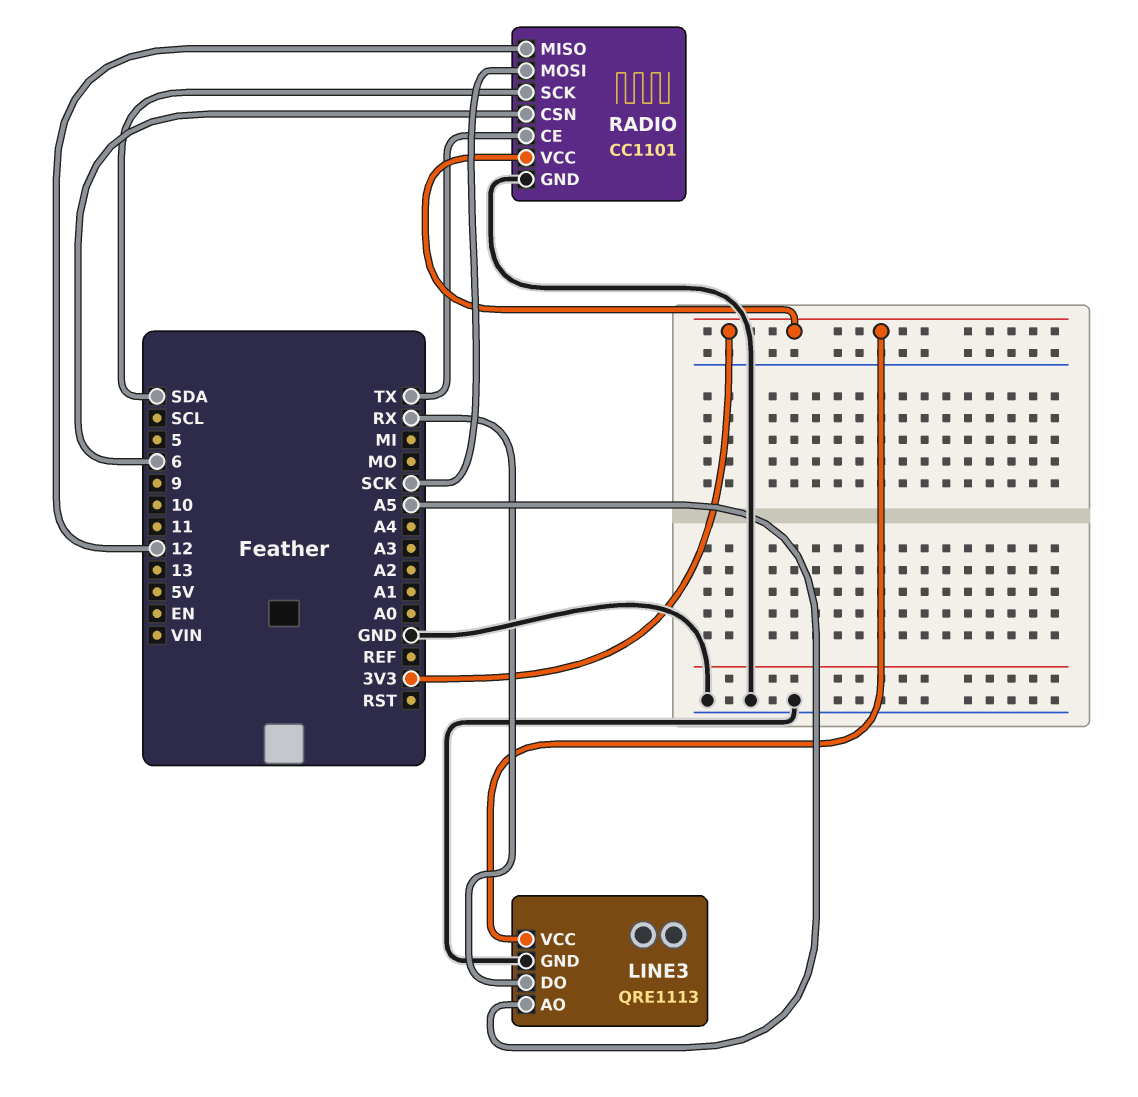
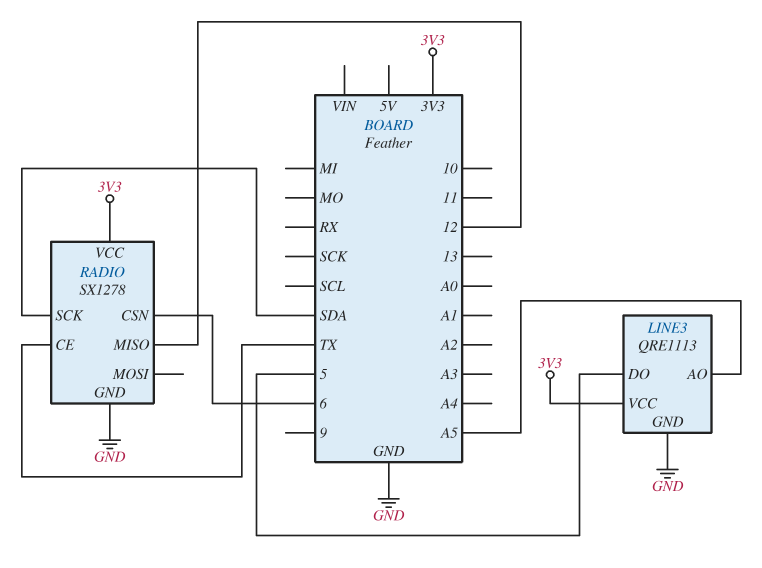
LINE3 pin DO: RX -> 5
RADIO: CC1101 -> SX1278
RADIO pin MOSI: SCK -> none

